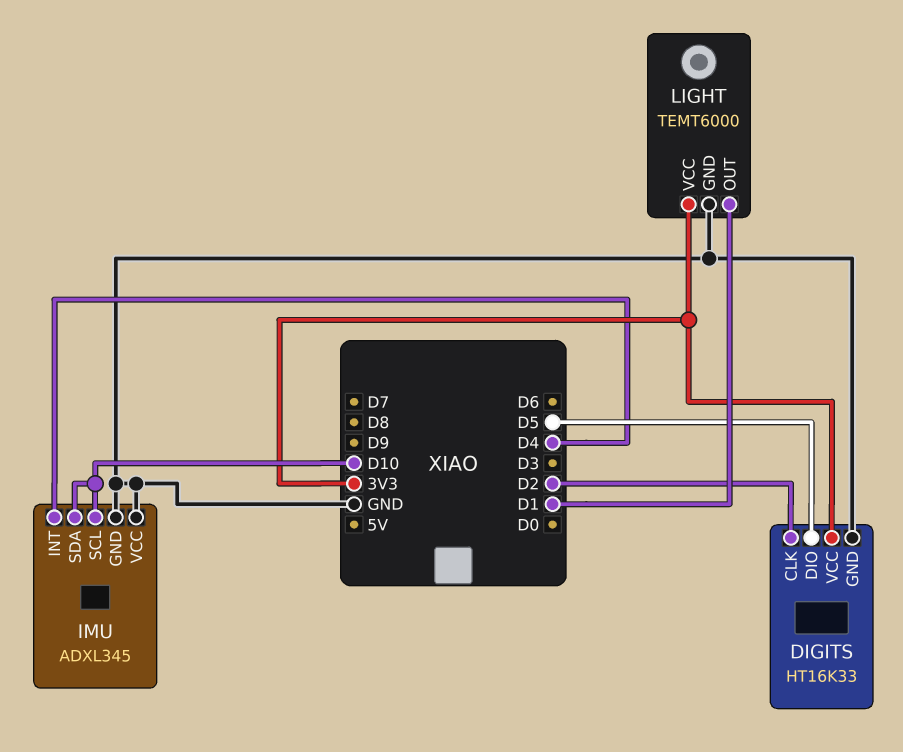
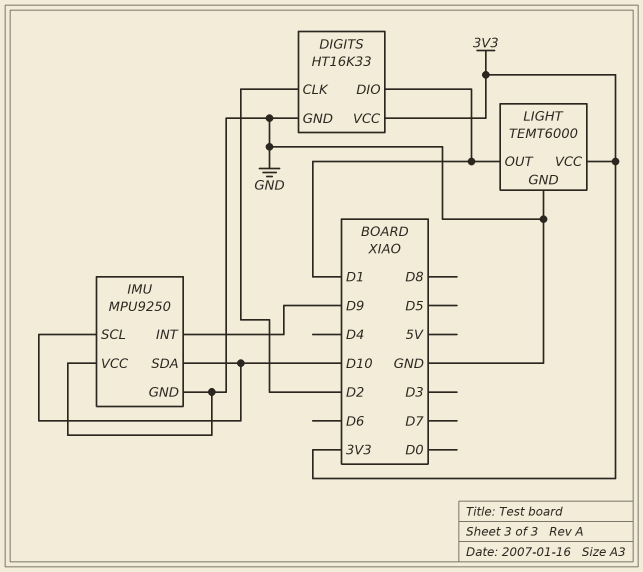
DIGITS pin DIO: D5 -> D1
IMU: ADXL345 -> MPU9250
IMU pin INT: D4 -> D9

